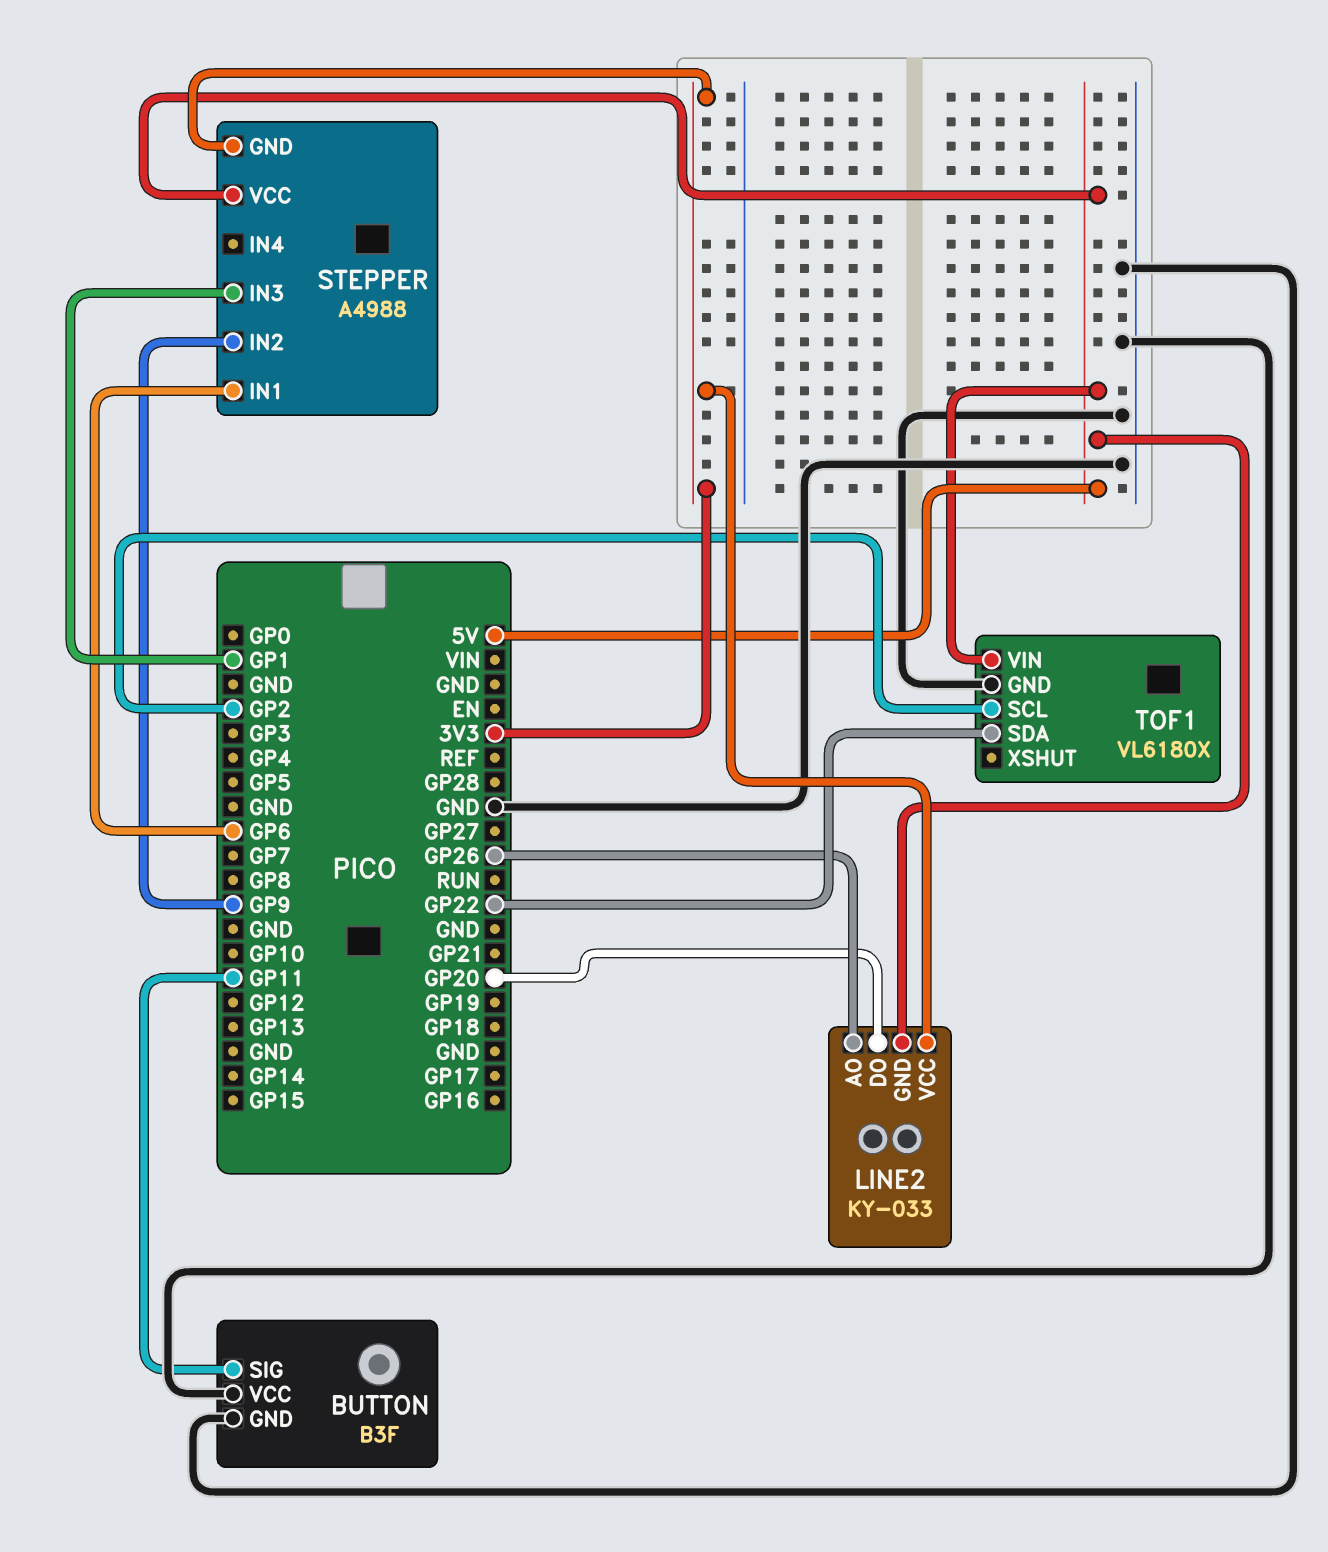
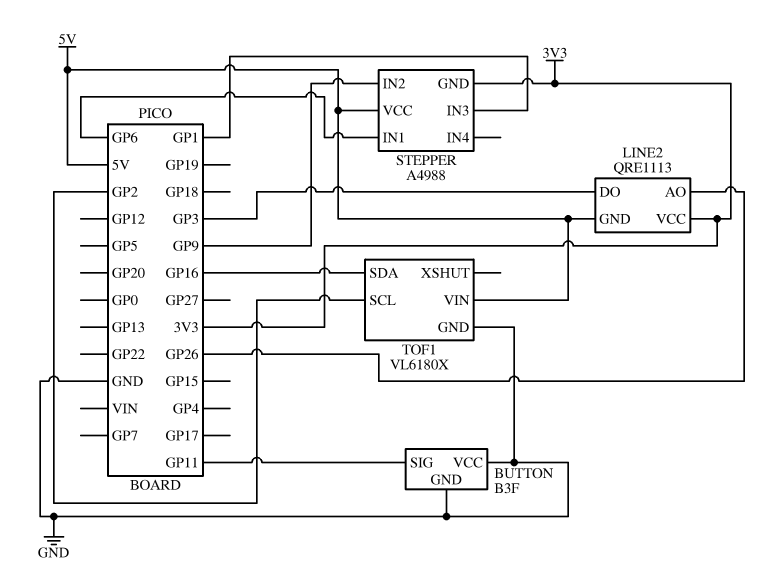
LINE2: KY-033 -> QRE1113
LINE2 pin DO: GP20 -> GP3
TOF1 pin SDA: GP22 -> GP16

